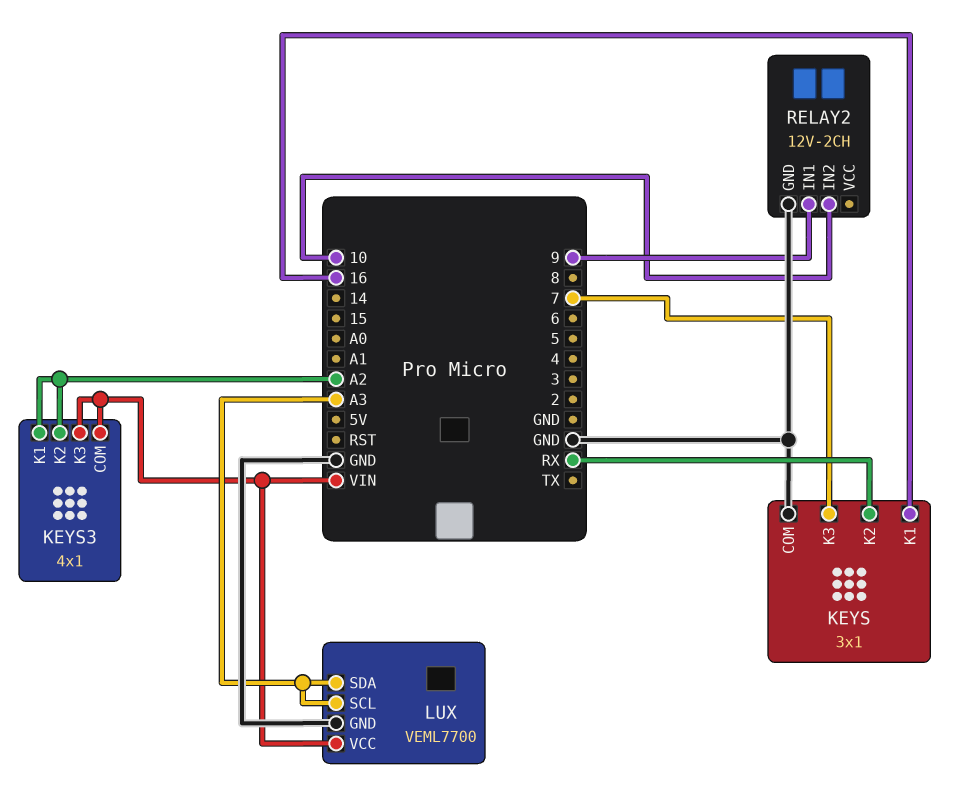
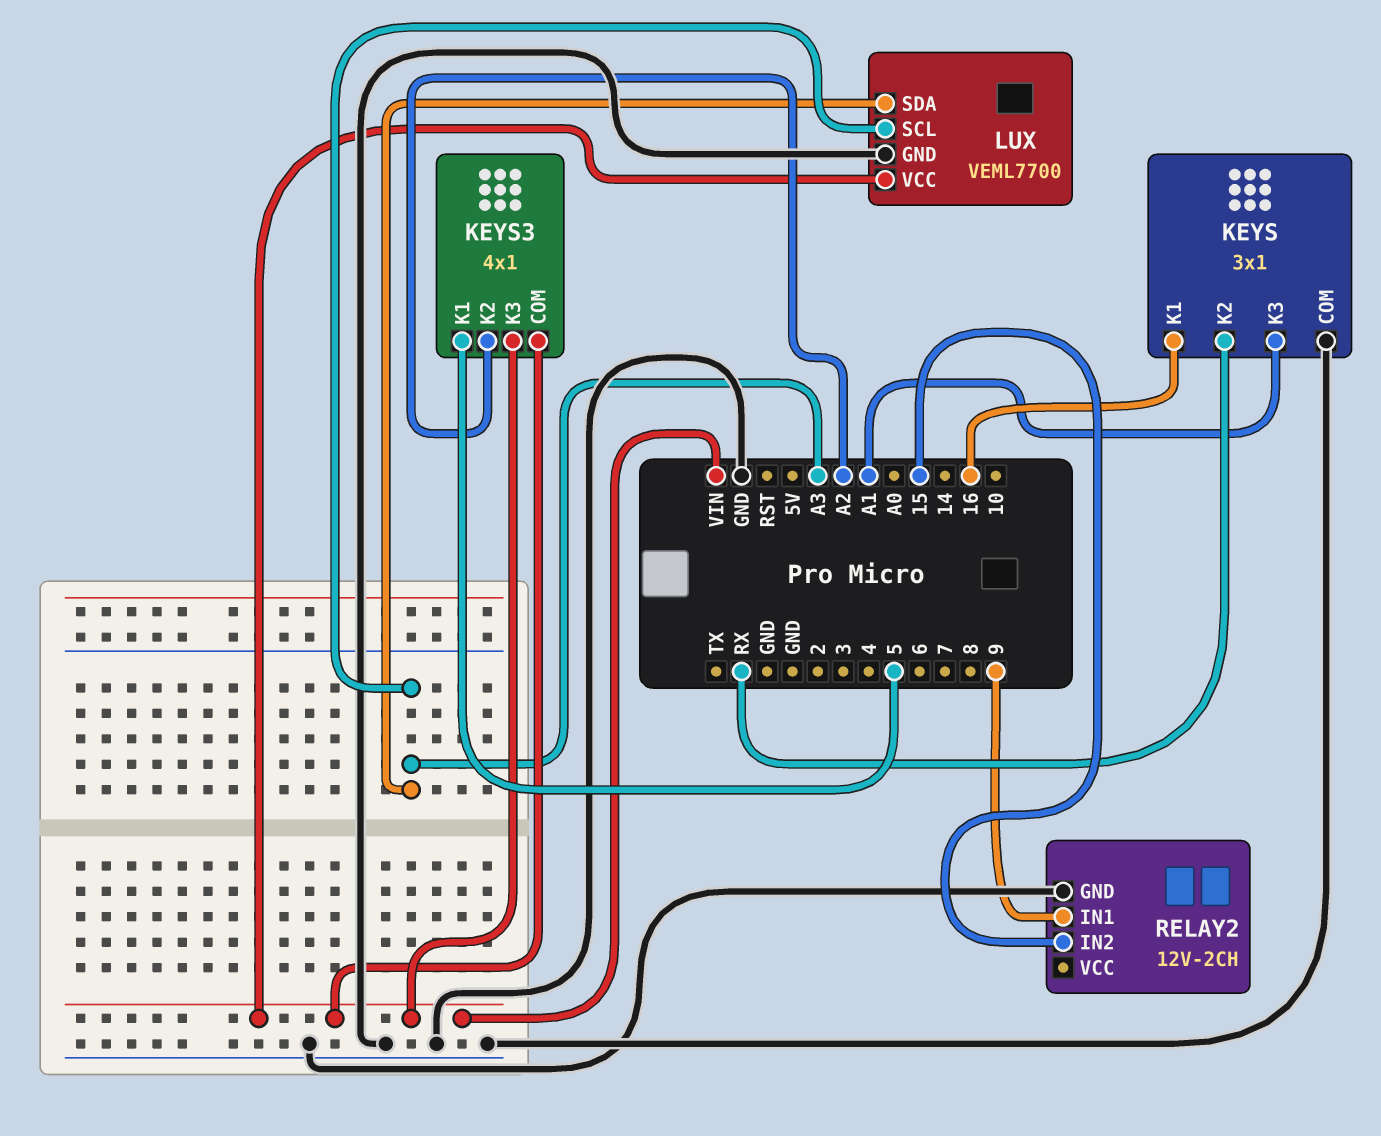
KEYS pin K3: 7 -> A1
KEYS3 pin K1: A2 -> 5
RELAY2 pin IN2: 10 -> 15

